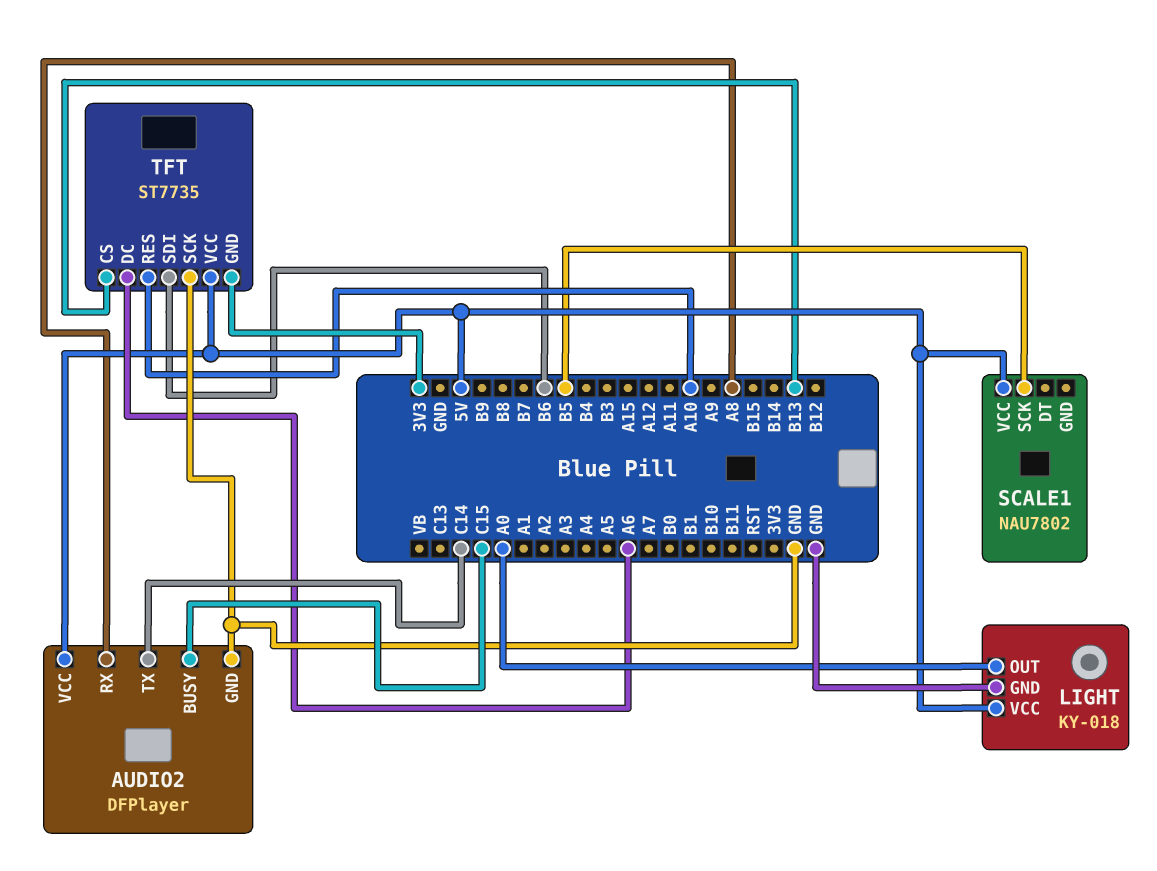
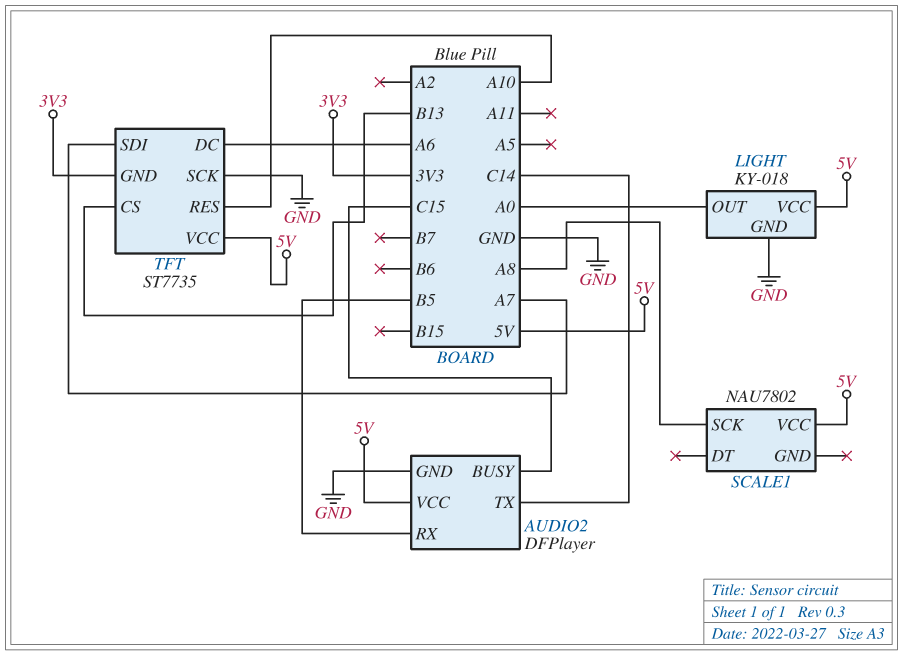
AUDIO2 pin RX: A8 -> B5
SCALE1 pin SCK: B5 -> A8
TFT pin SDI: B6 -> A7

